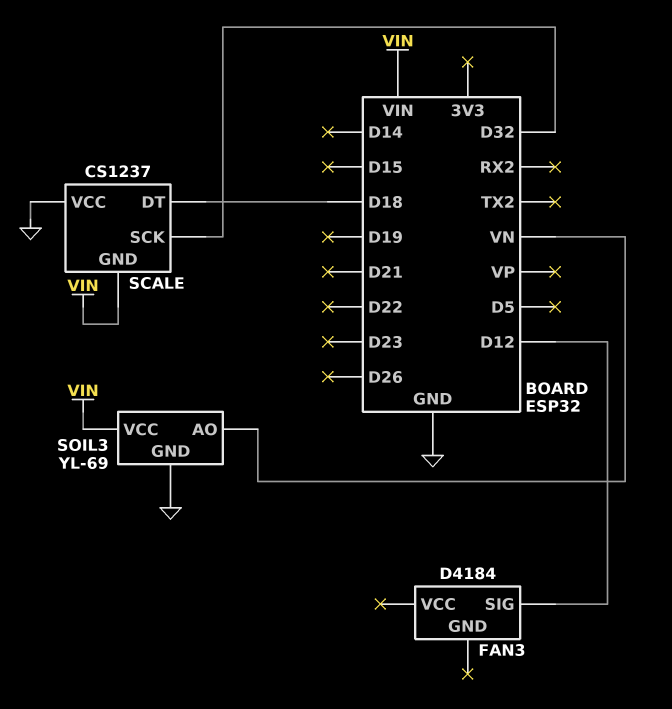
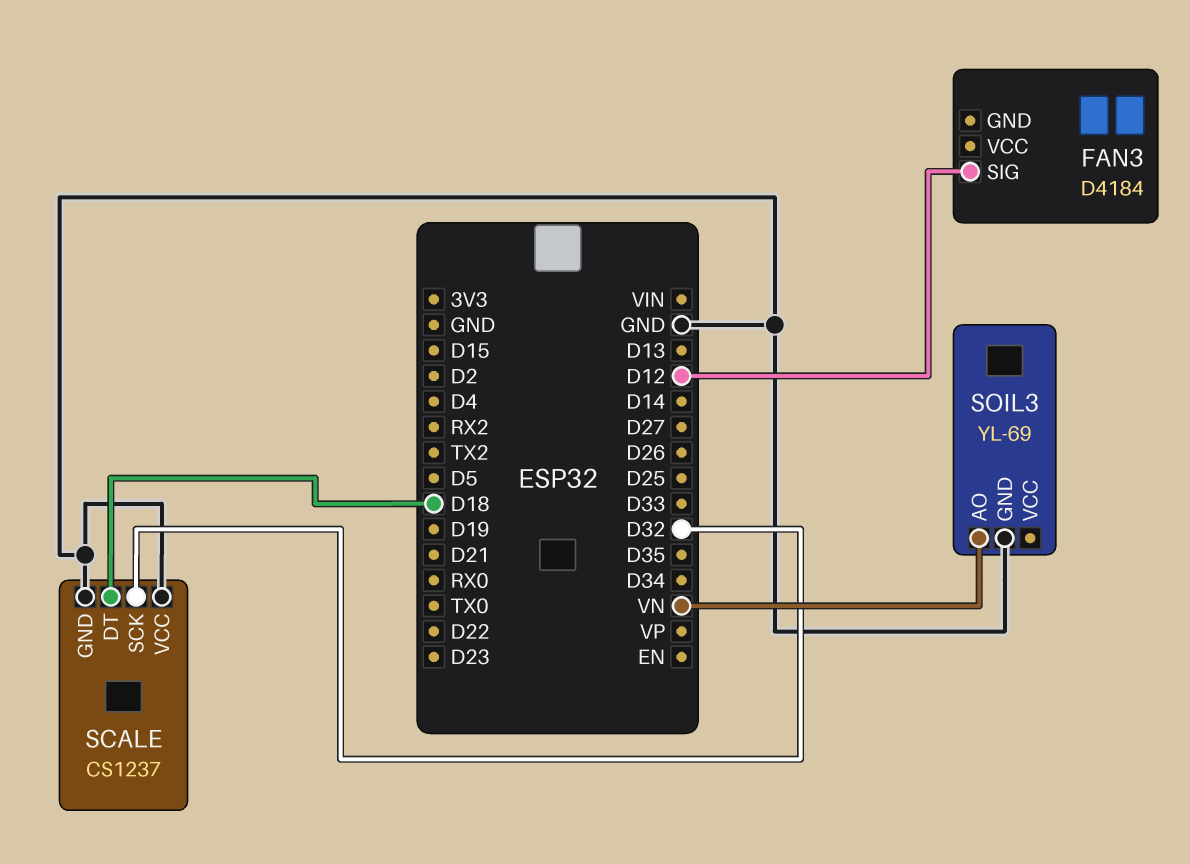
SCALE pin GND: VIN -> GND
SOIL3 pin VCC: VIN -> none

